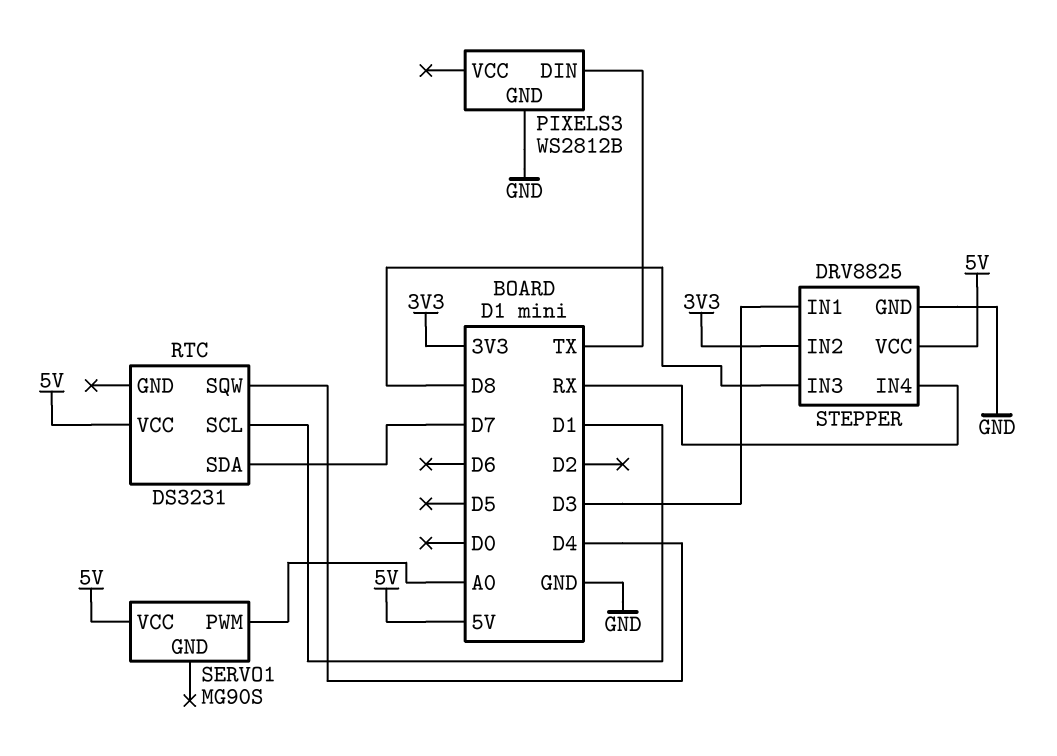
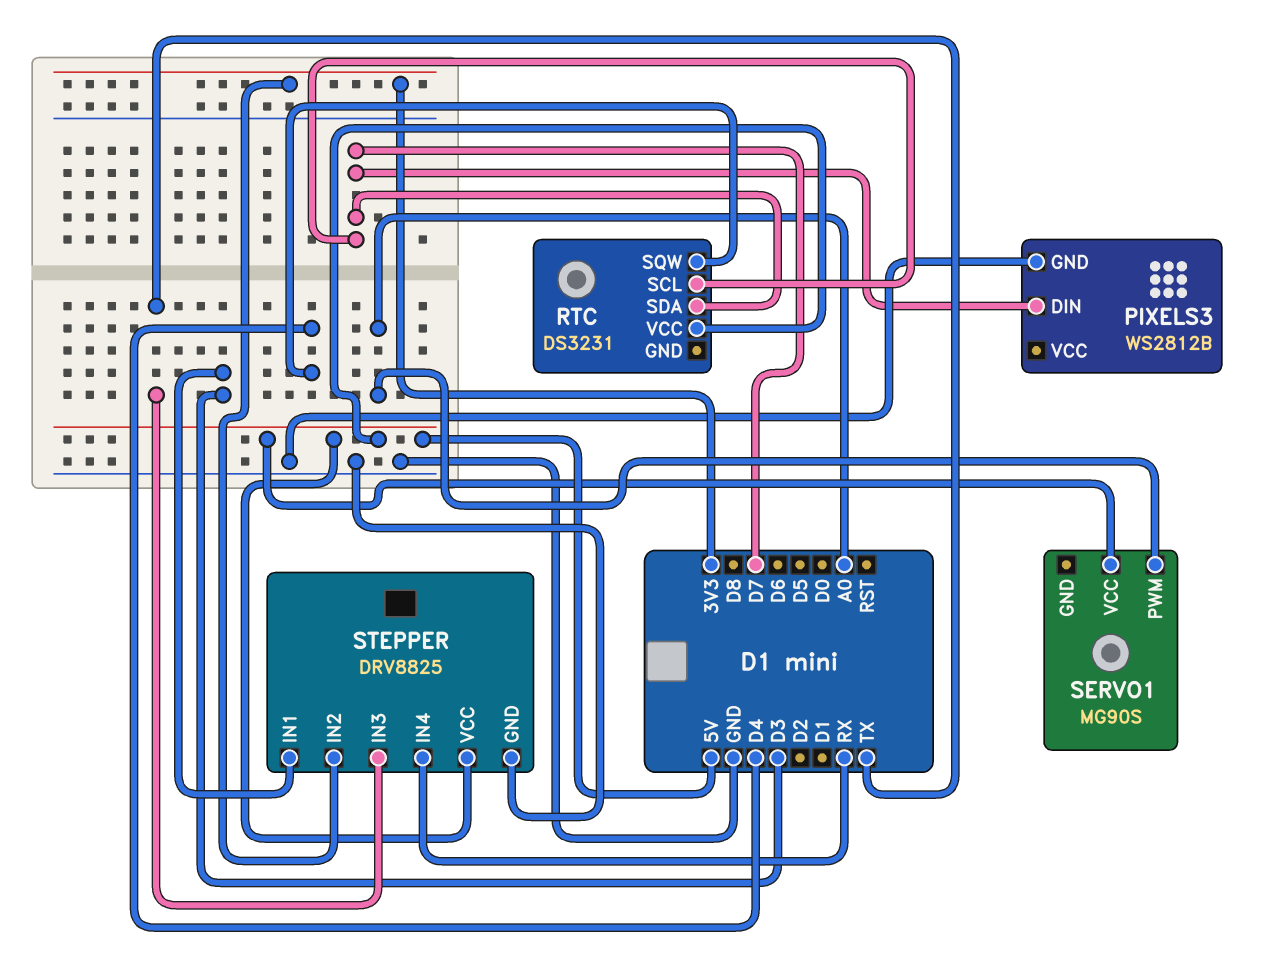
PIXELS3 pin DIN: TX -> D7
RTC pin SCL: D1 -> D7
STEPPER pin IN3: D8 -> TX

